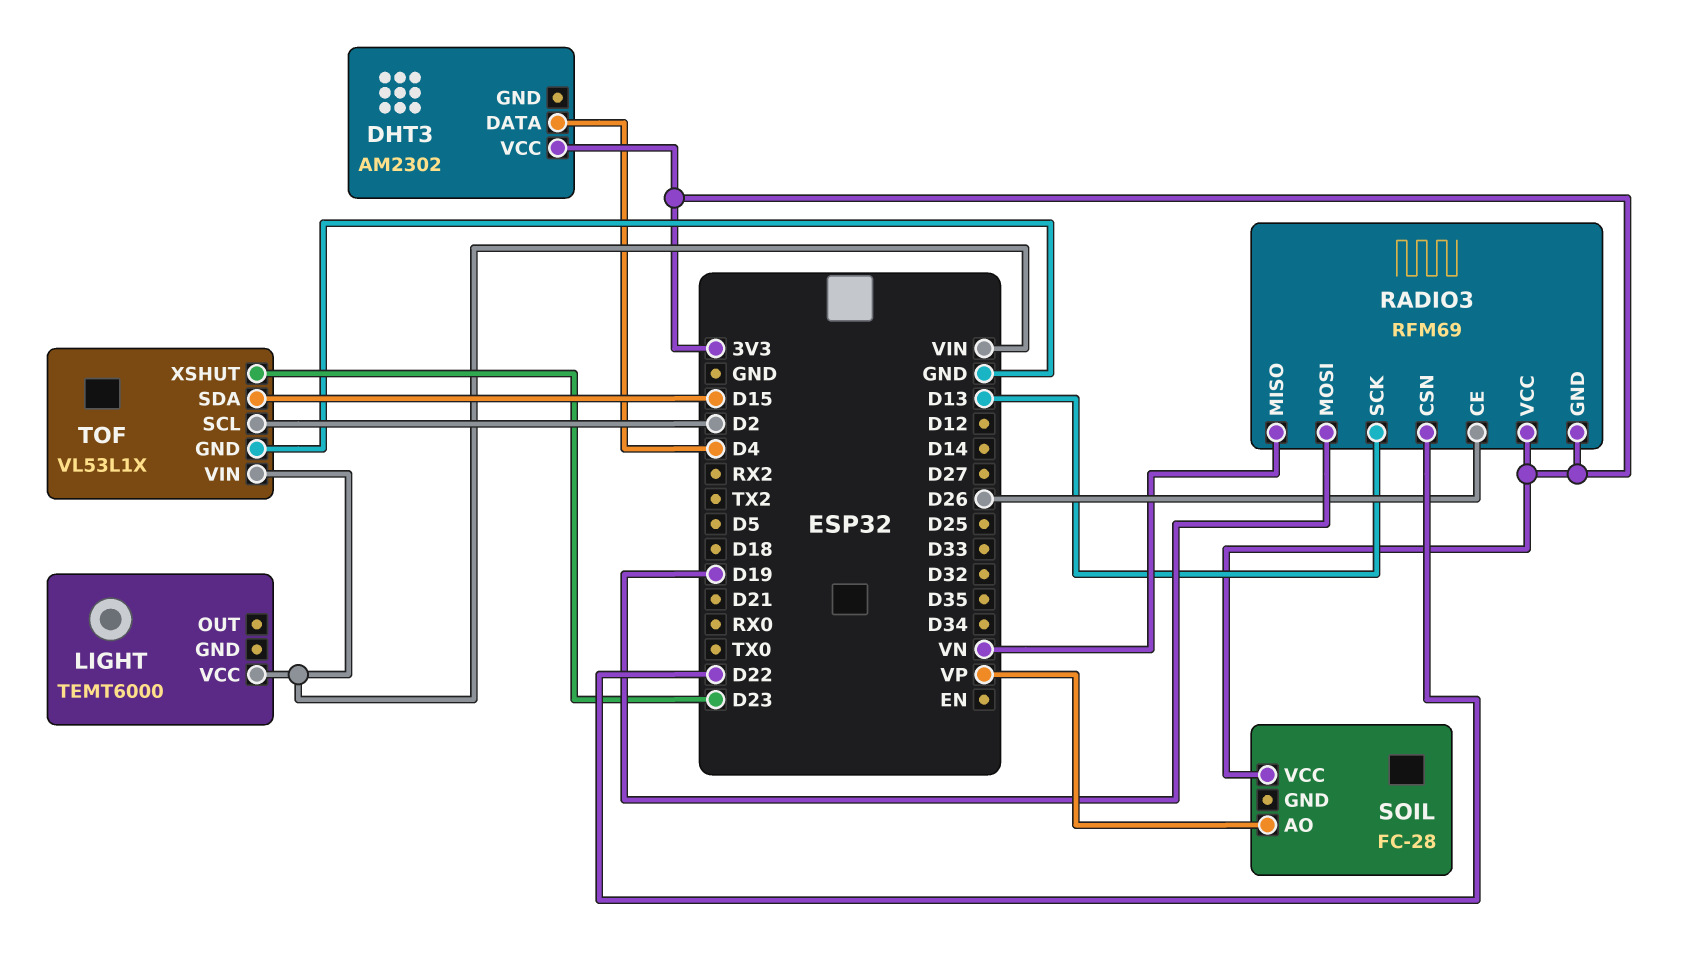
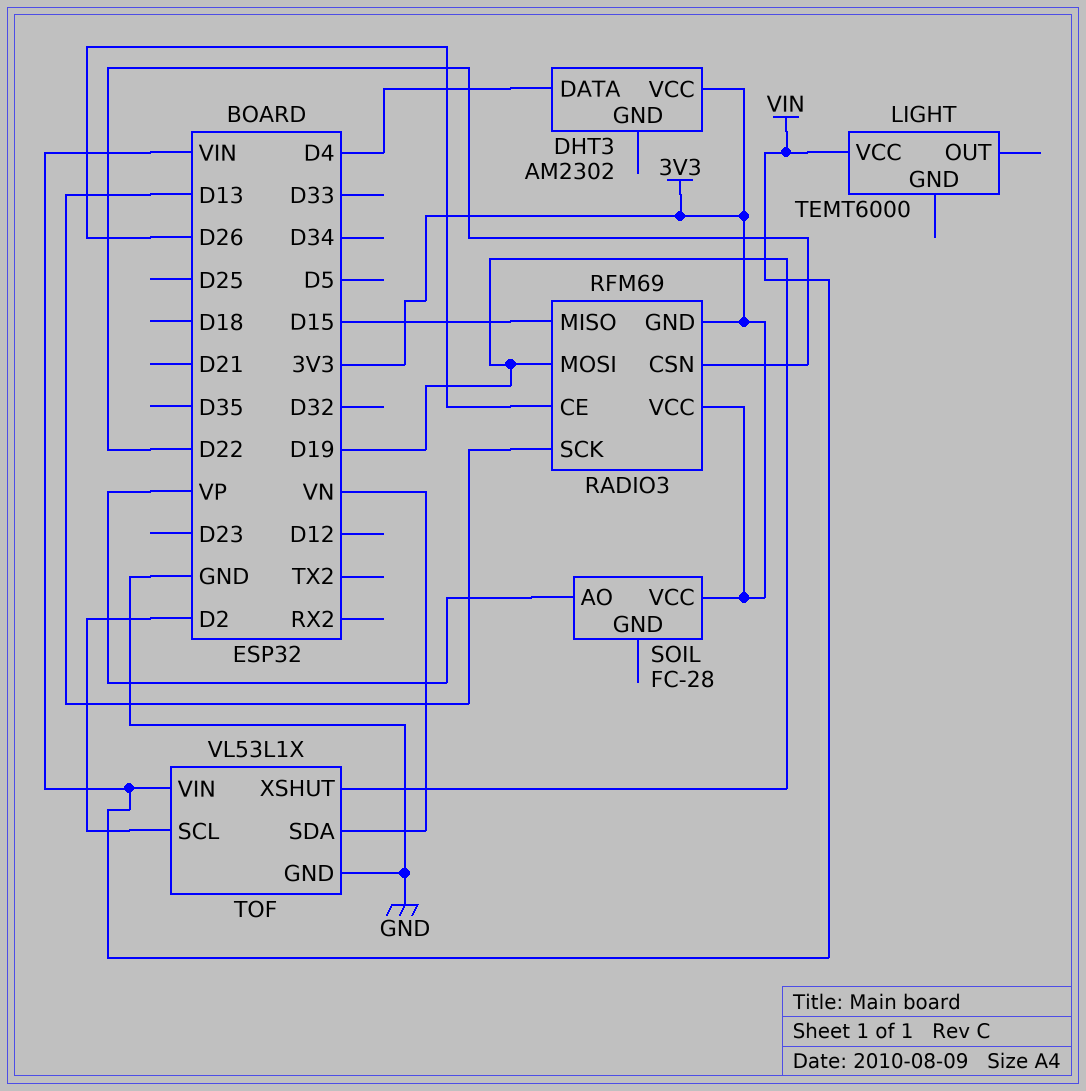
RADIO3 pin MISO: VN -> D15
TOF pin SDA: D15 -> VN
TOF pin XSHUT: D23 -> D19

